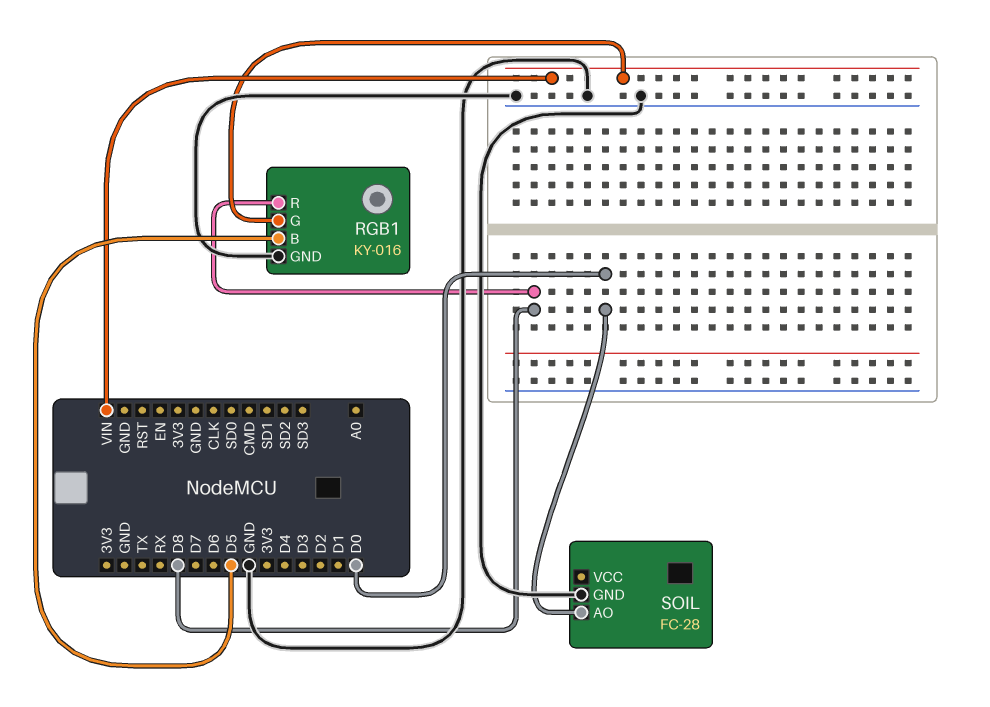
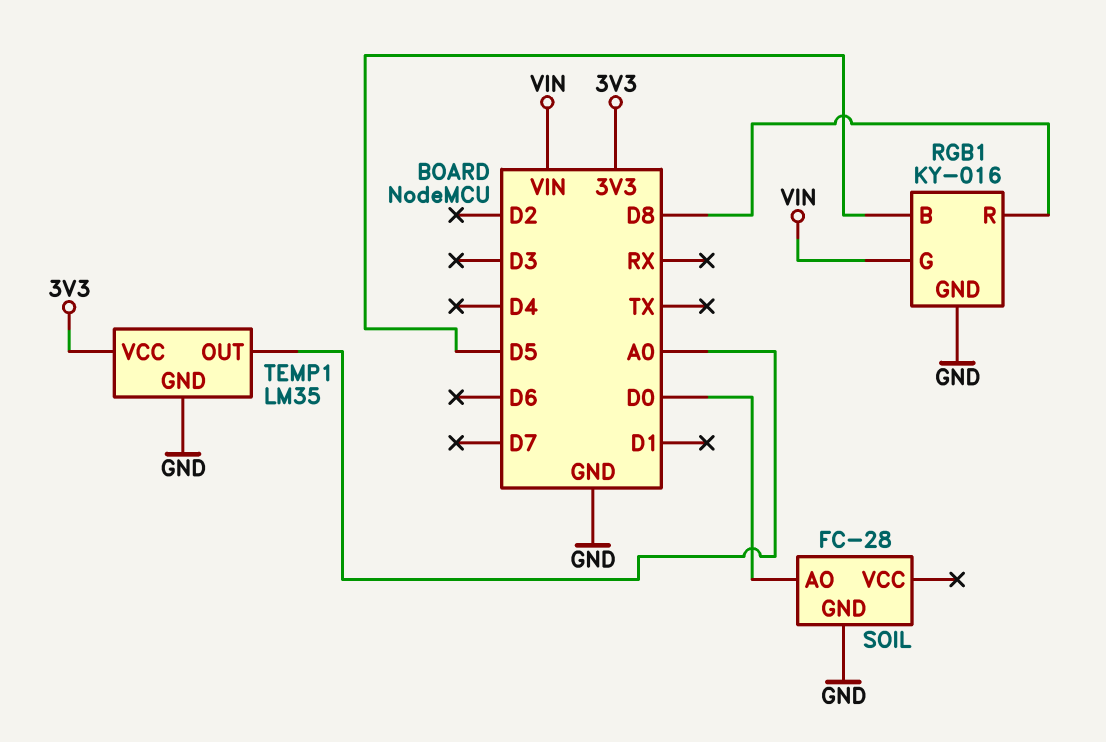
TEMP1: none -> LM35
TEMP1 pin GND: none -> GND
TEMP1 pin OUT: none -> A0
TEMP1 pin VCC: none -> 3V3

